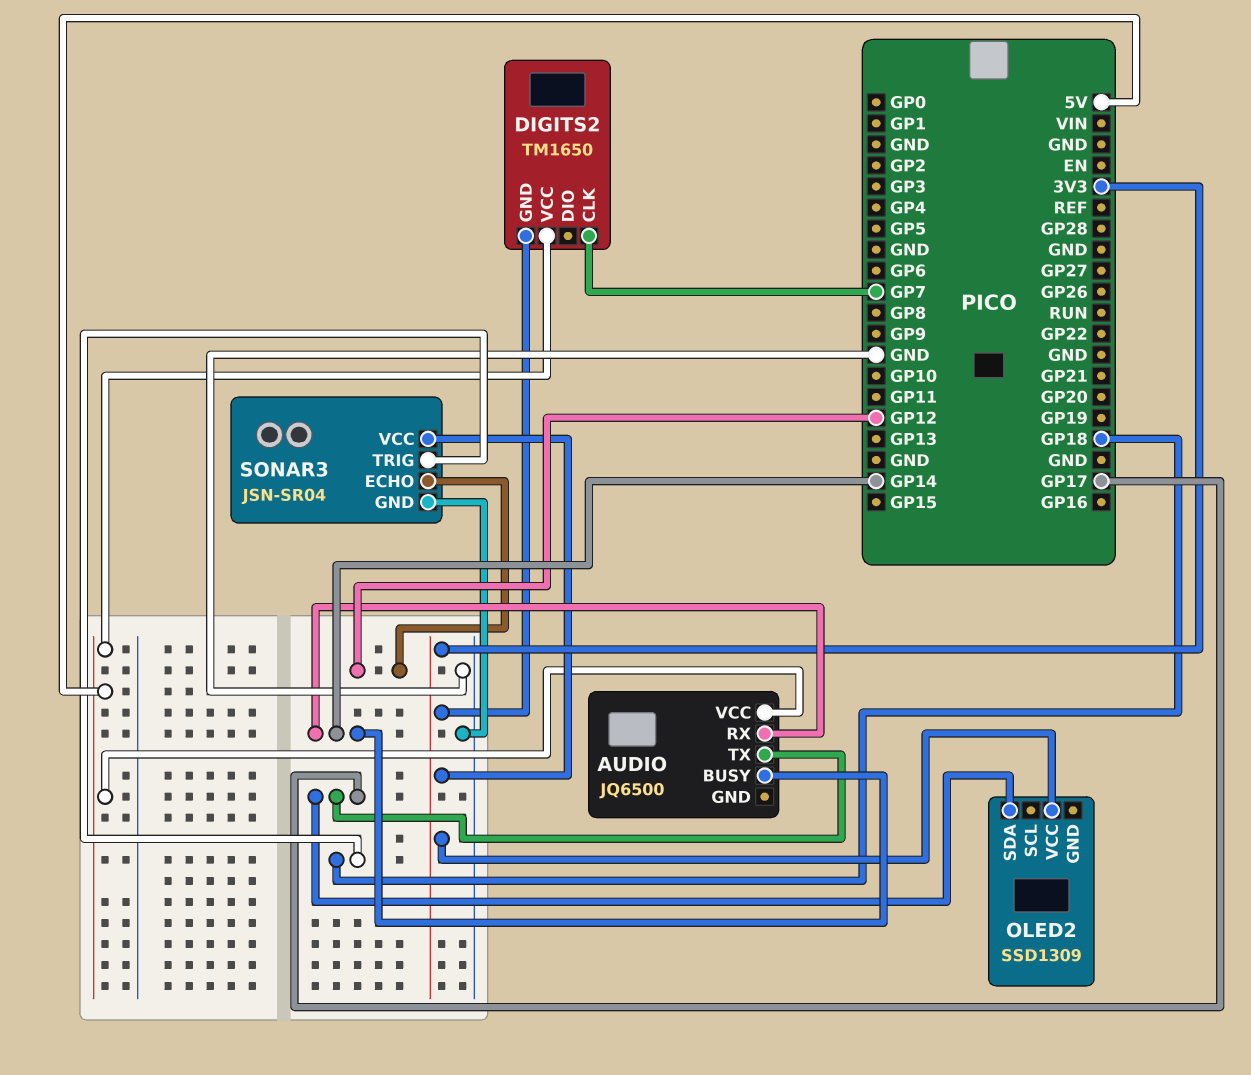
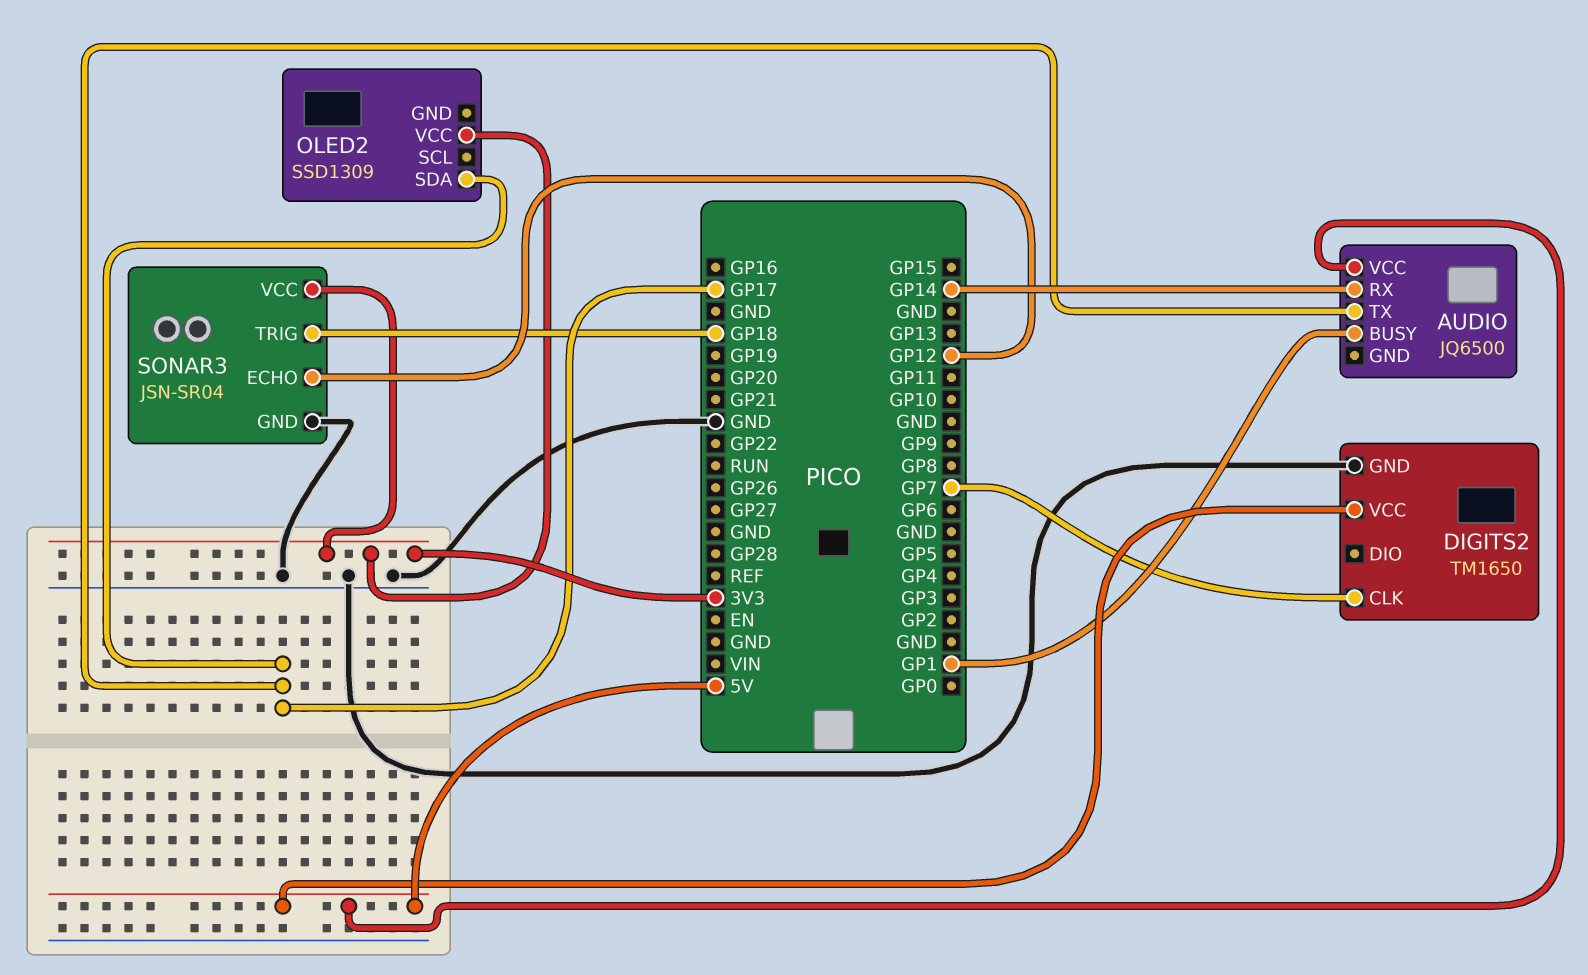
AUDIO pin BUSY: GP14 -> GP1
DIGITS2 pin GND: 3V3 -> GND

